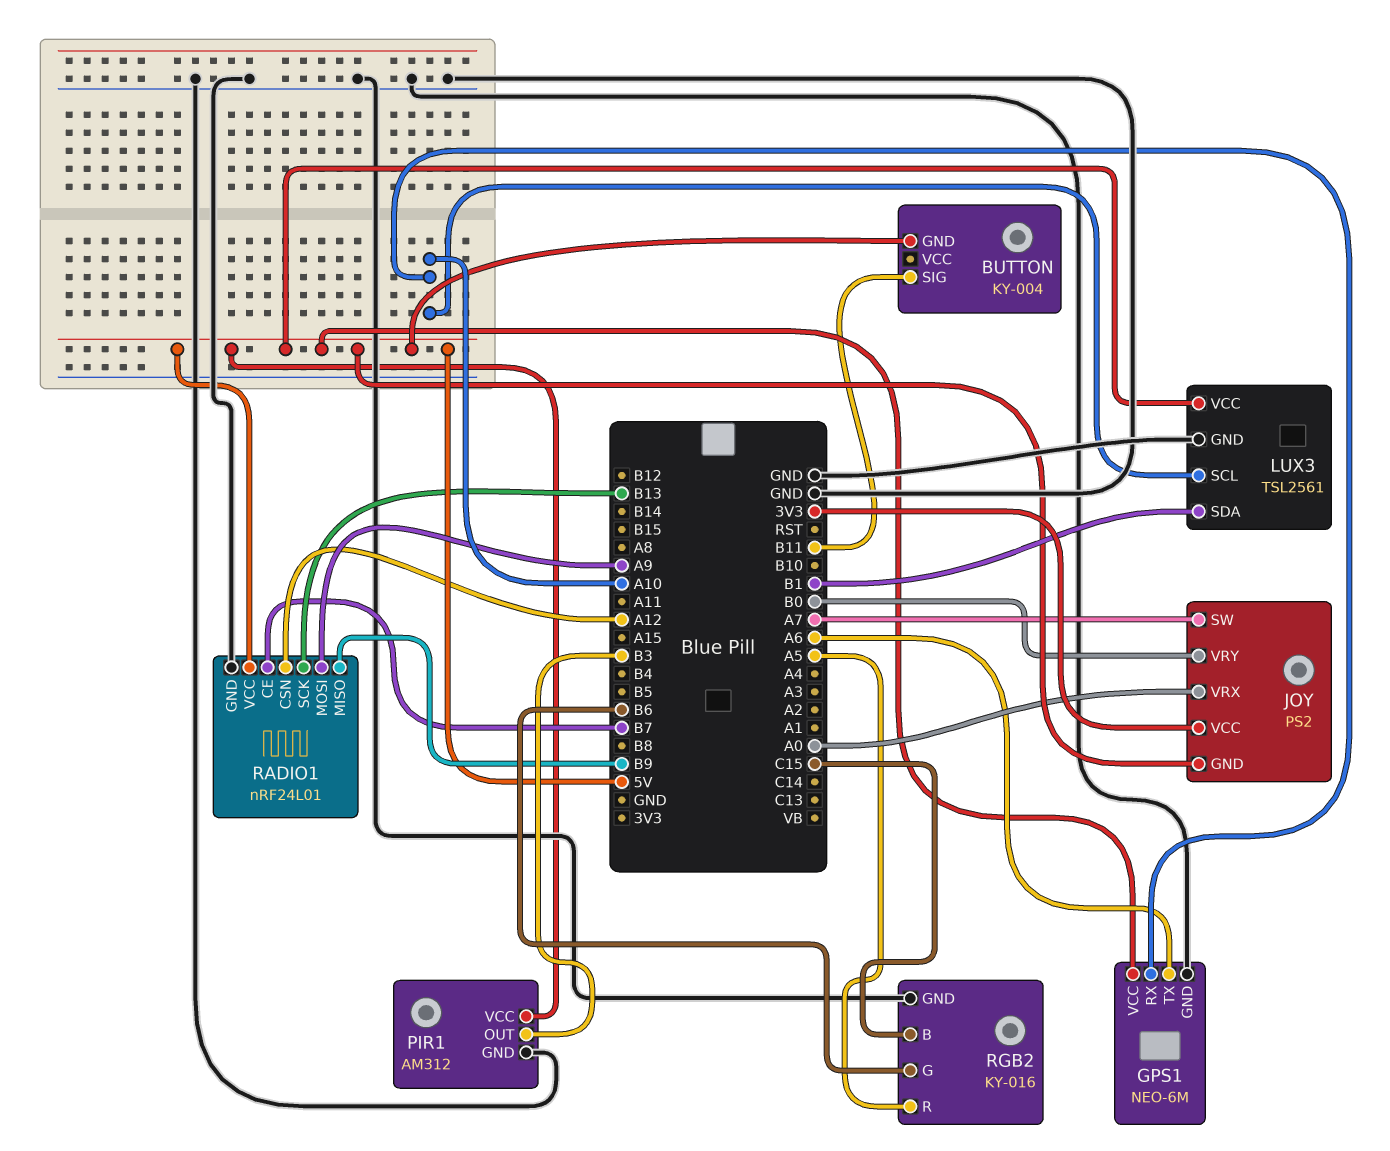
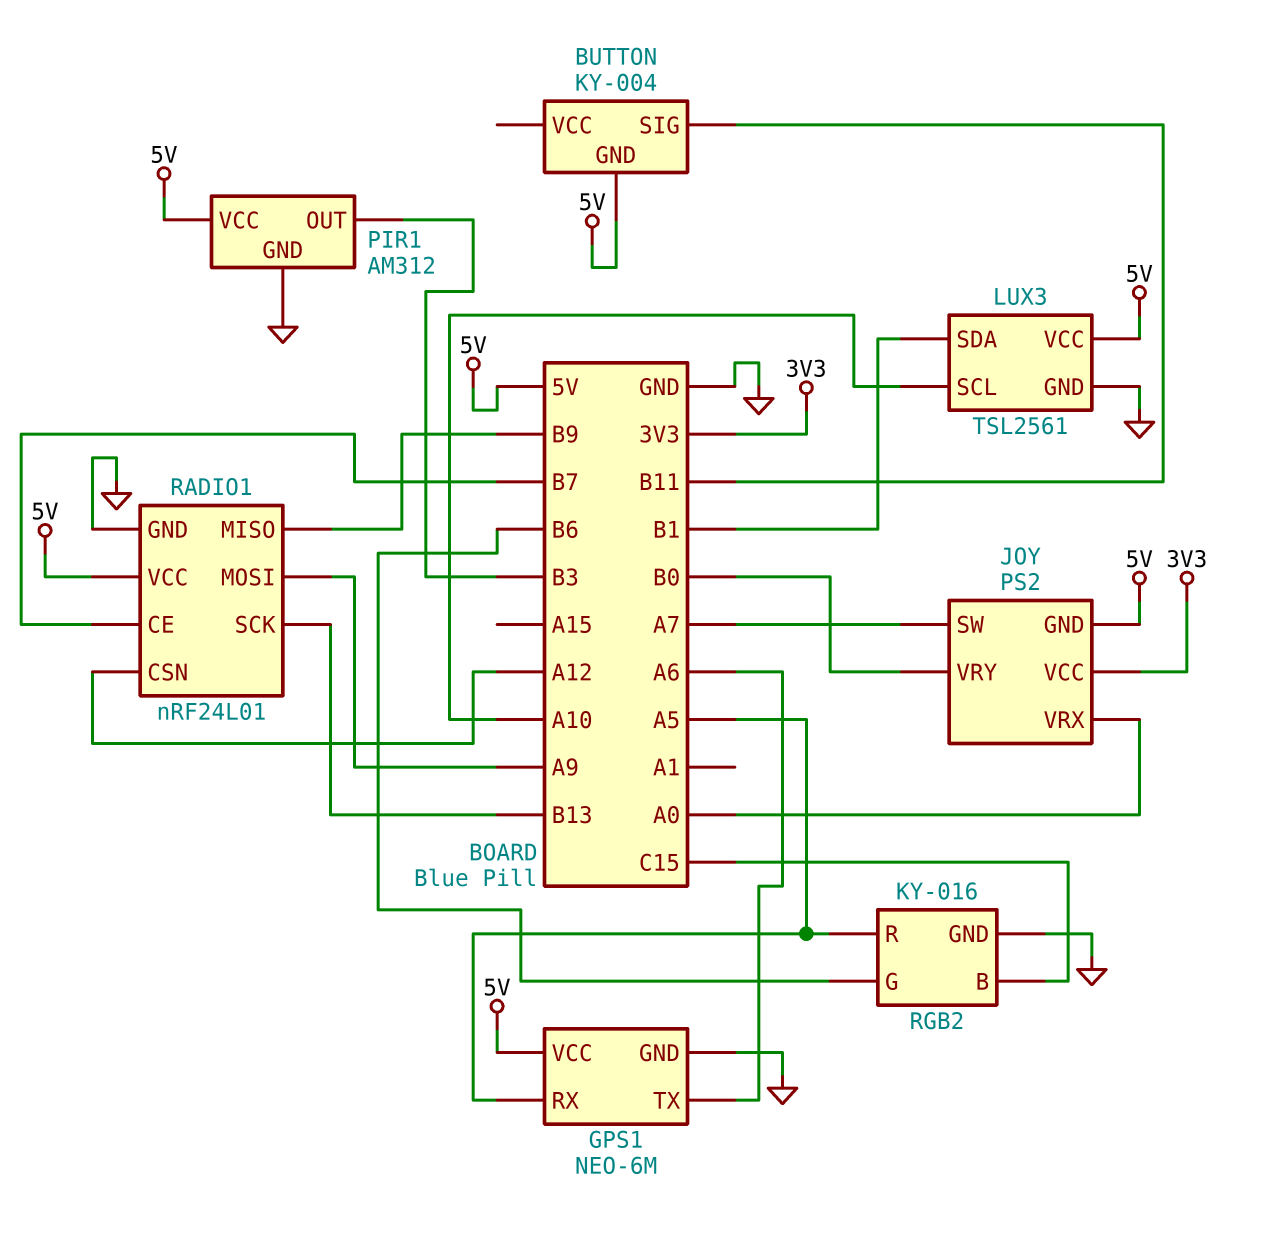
GPS1 pin RX: A10 -> A5

